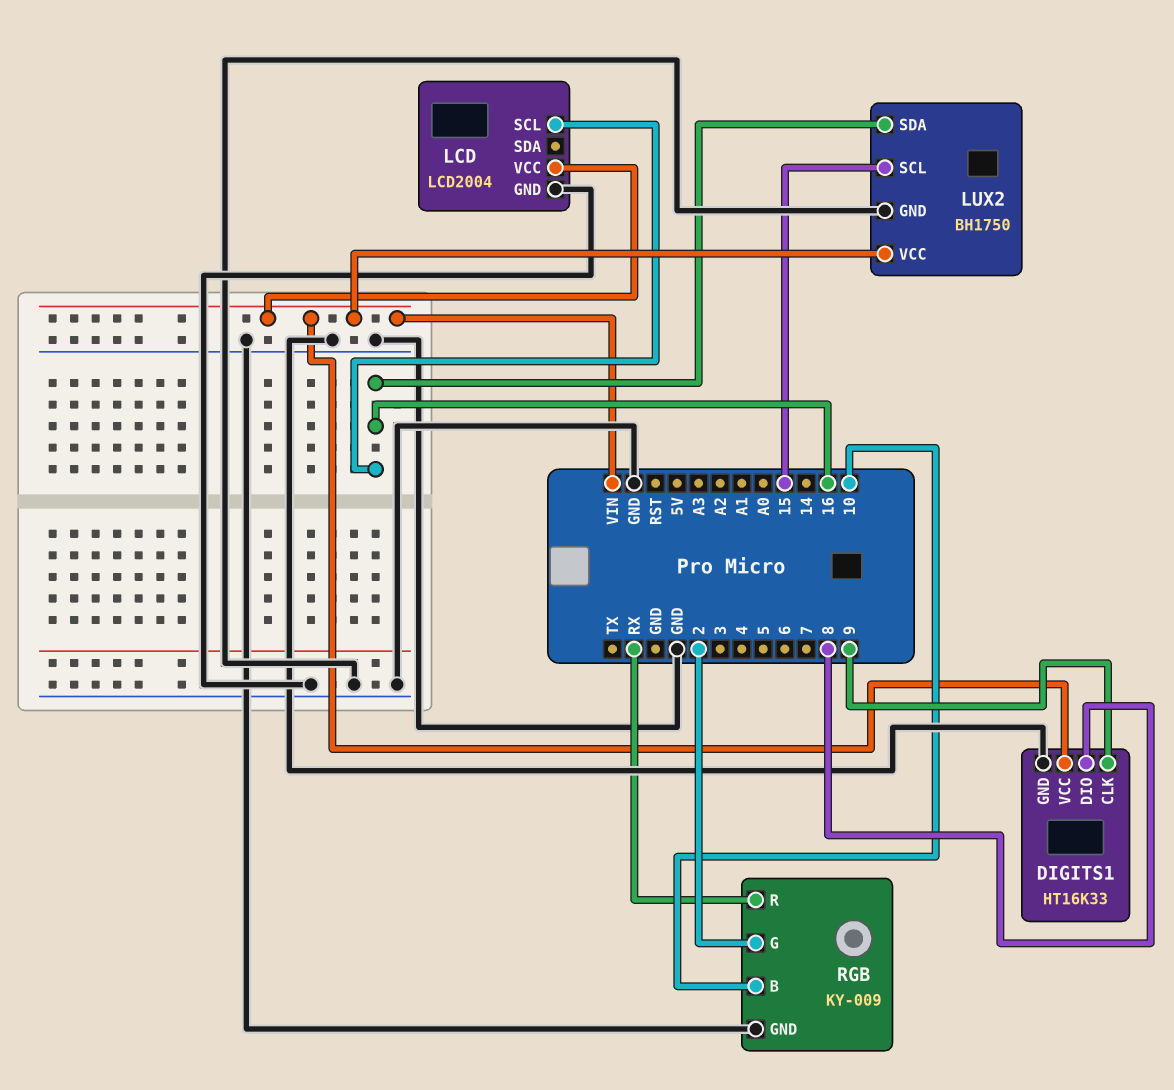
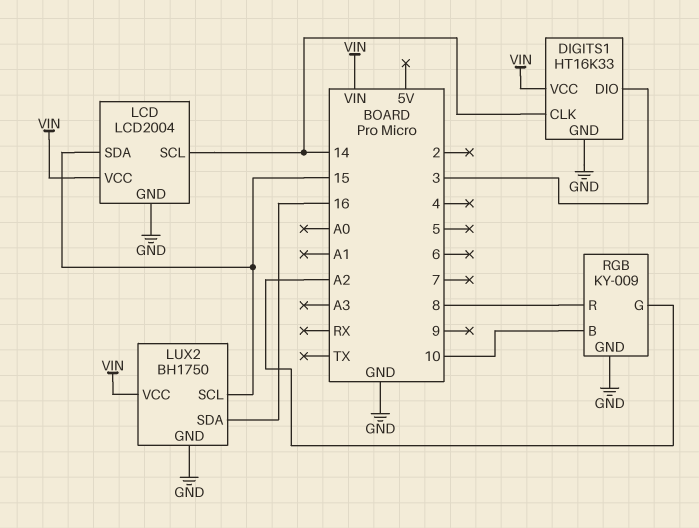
DIGITS1 pin CLK: 9 -> 14
DIGITS1 pin DIO: 8 -> 3
LCD pin SCL: 16 -> 14
LCD pin SDA: none -> 15
RGB pin G: 2 -> A2
RGB pin R: RX -> 8

